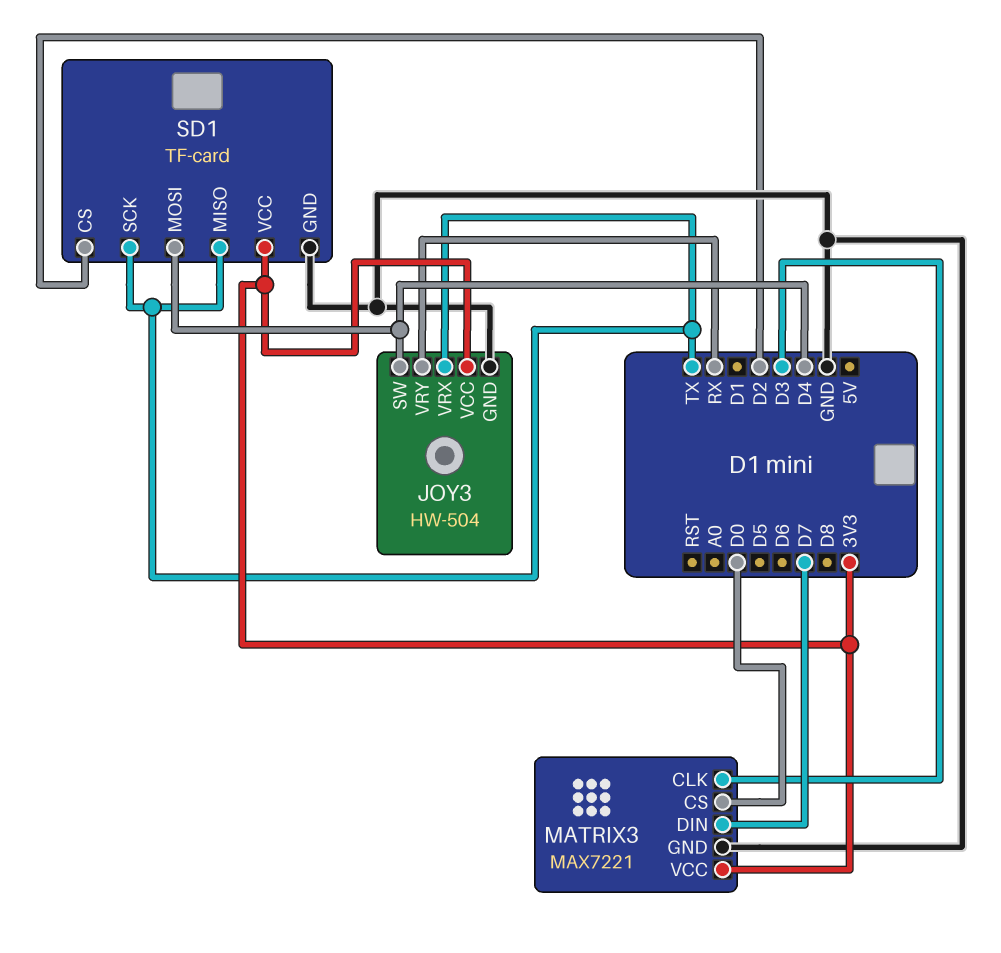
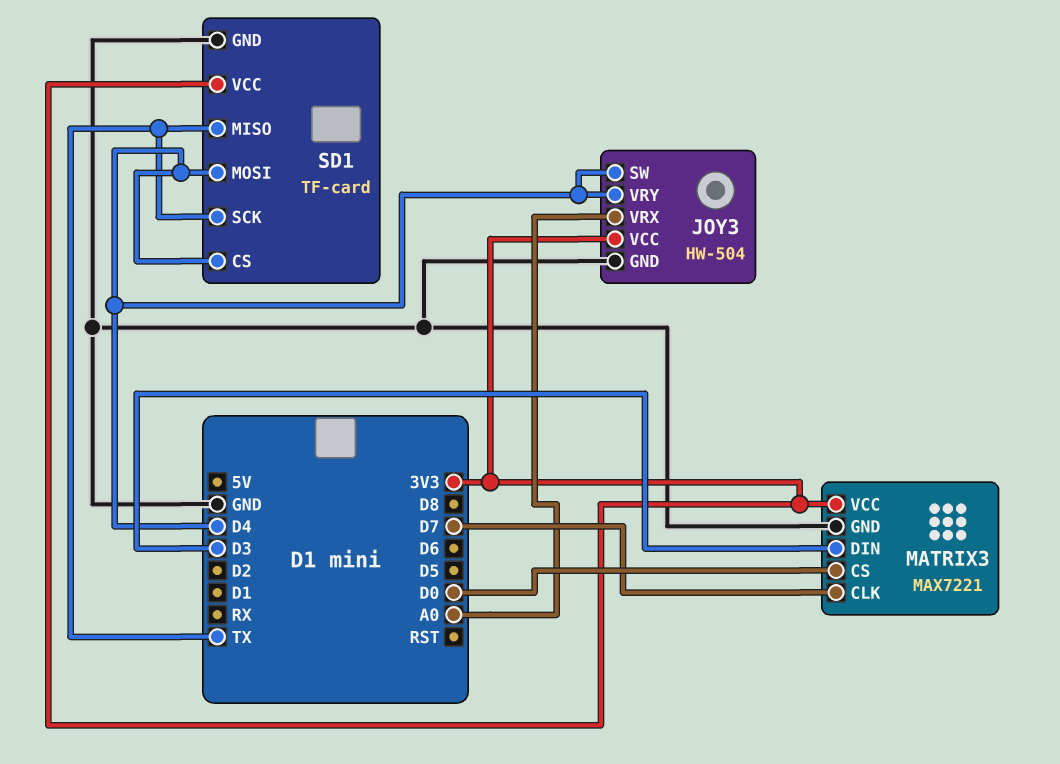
JOY3 pin VRX: TX -> A0
JOY3 pin VRY: RX -> D4
MATRIX3 pin CLK: D3 -> D7
MATRIX3 pin DIN: D7 -> D3
SD1 pin CS: D2 -> D4

